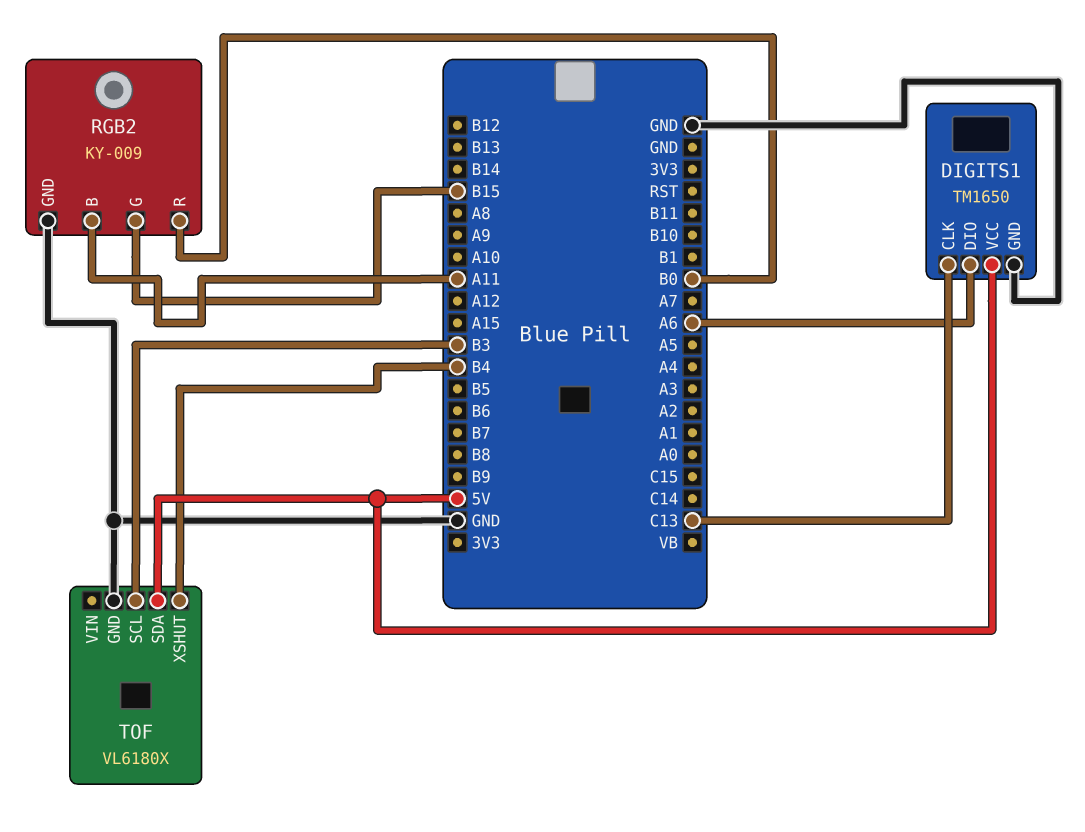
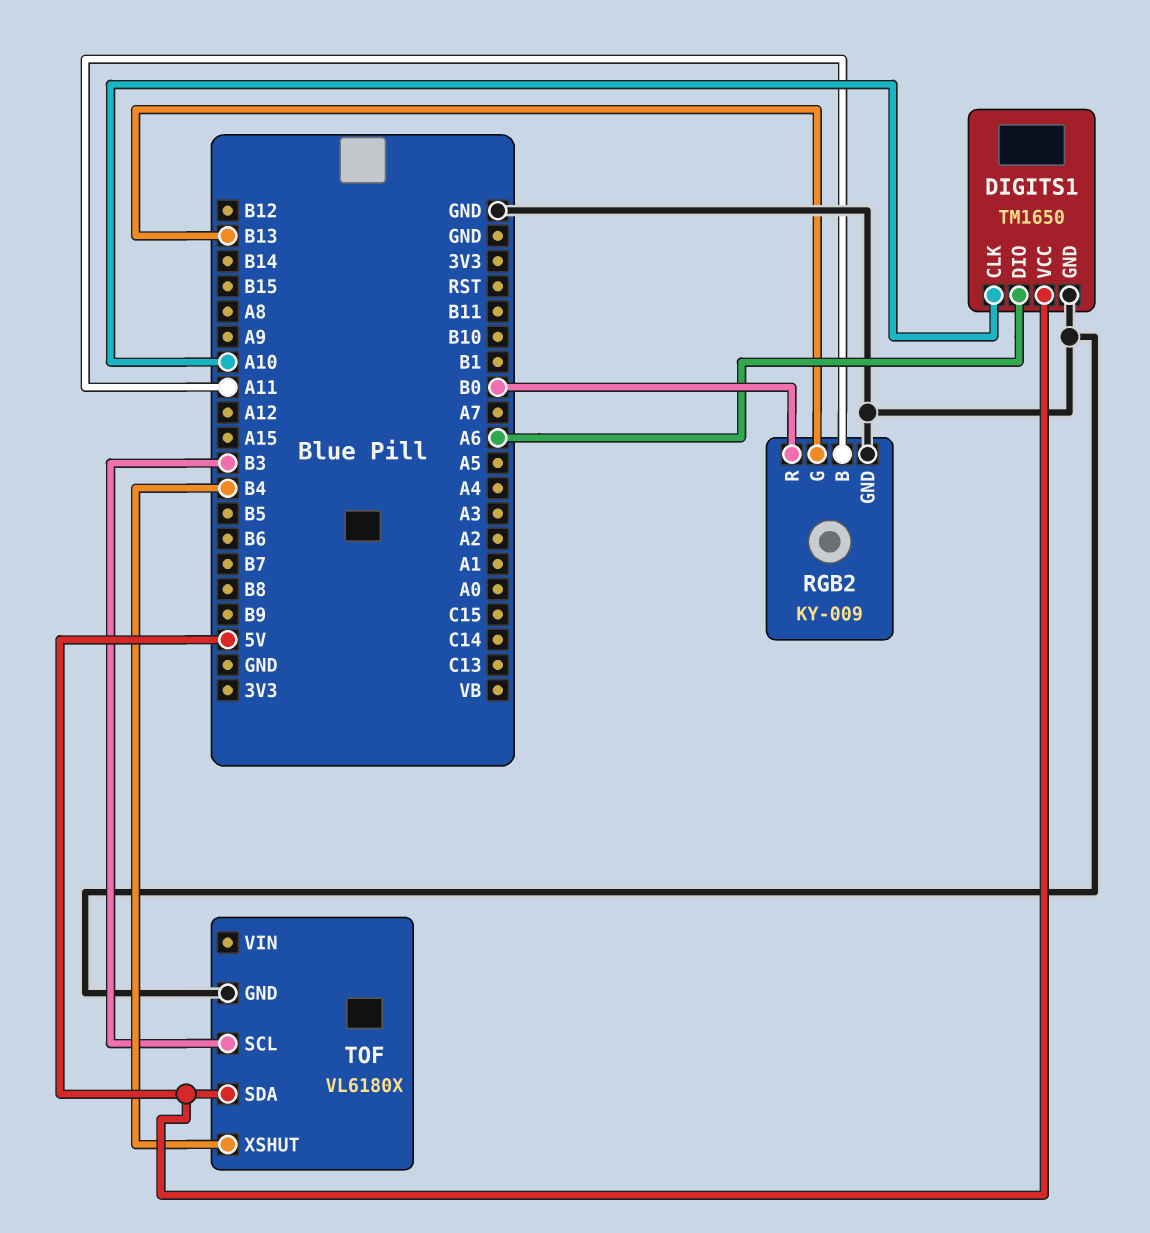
DIGITS1 pin CLK: C13 -> A10
RGB2 pin G: B15 -> B13

